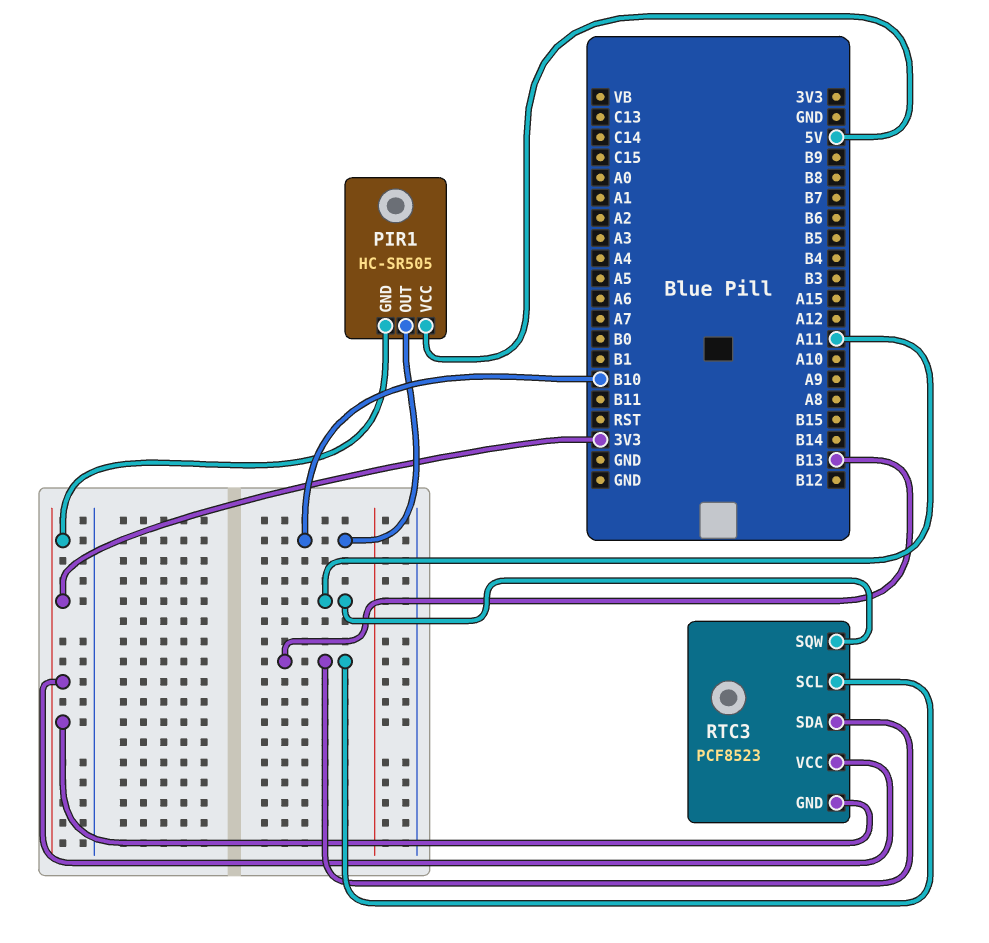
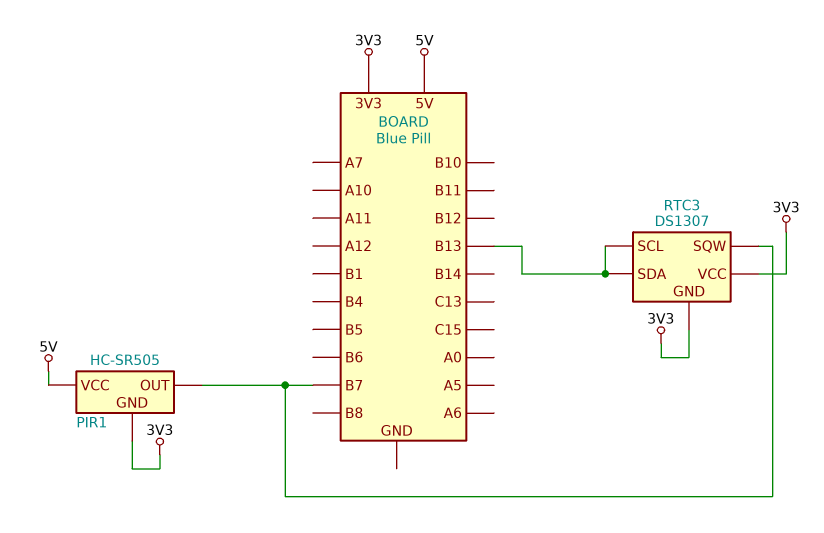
PIR1 pin OUT: B10 -> B7
RTC3: PCF8523 -> DS1307
RTC3 pin SQW: A11 -> B7

